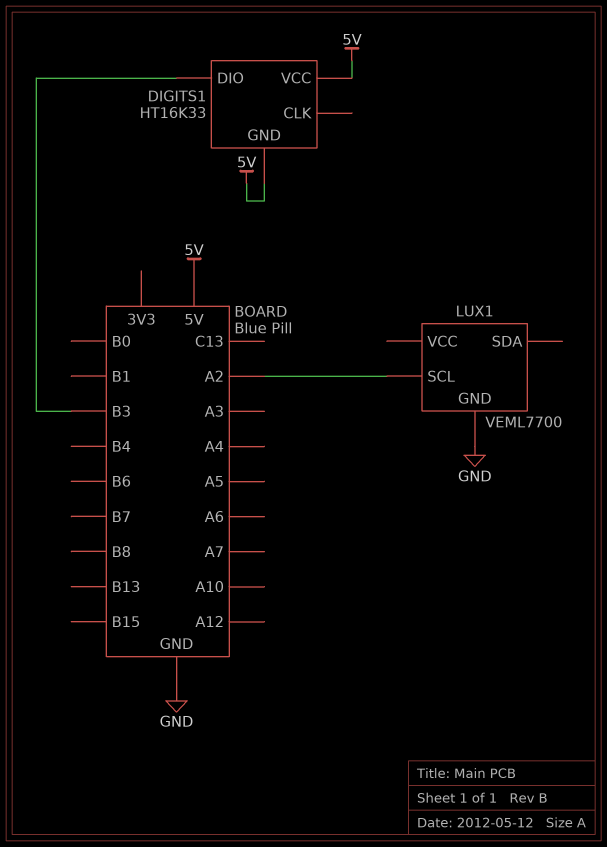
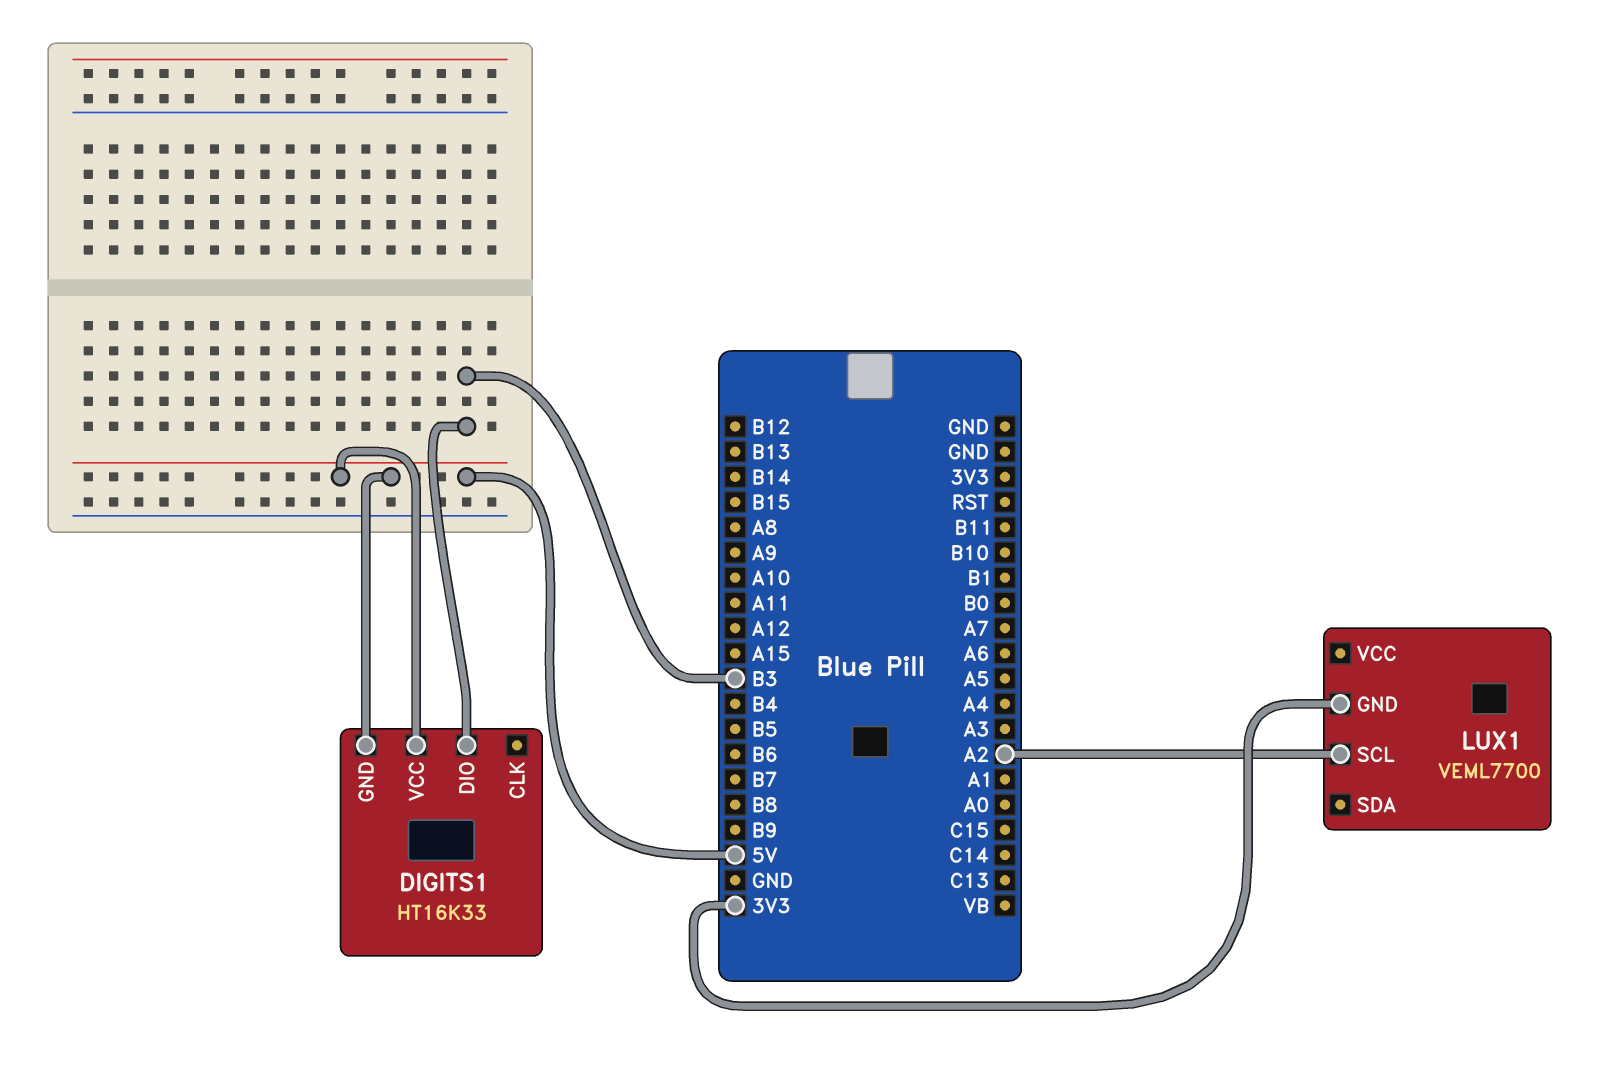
LUX1 pin GND: GND -> 3V3

